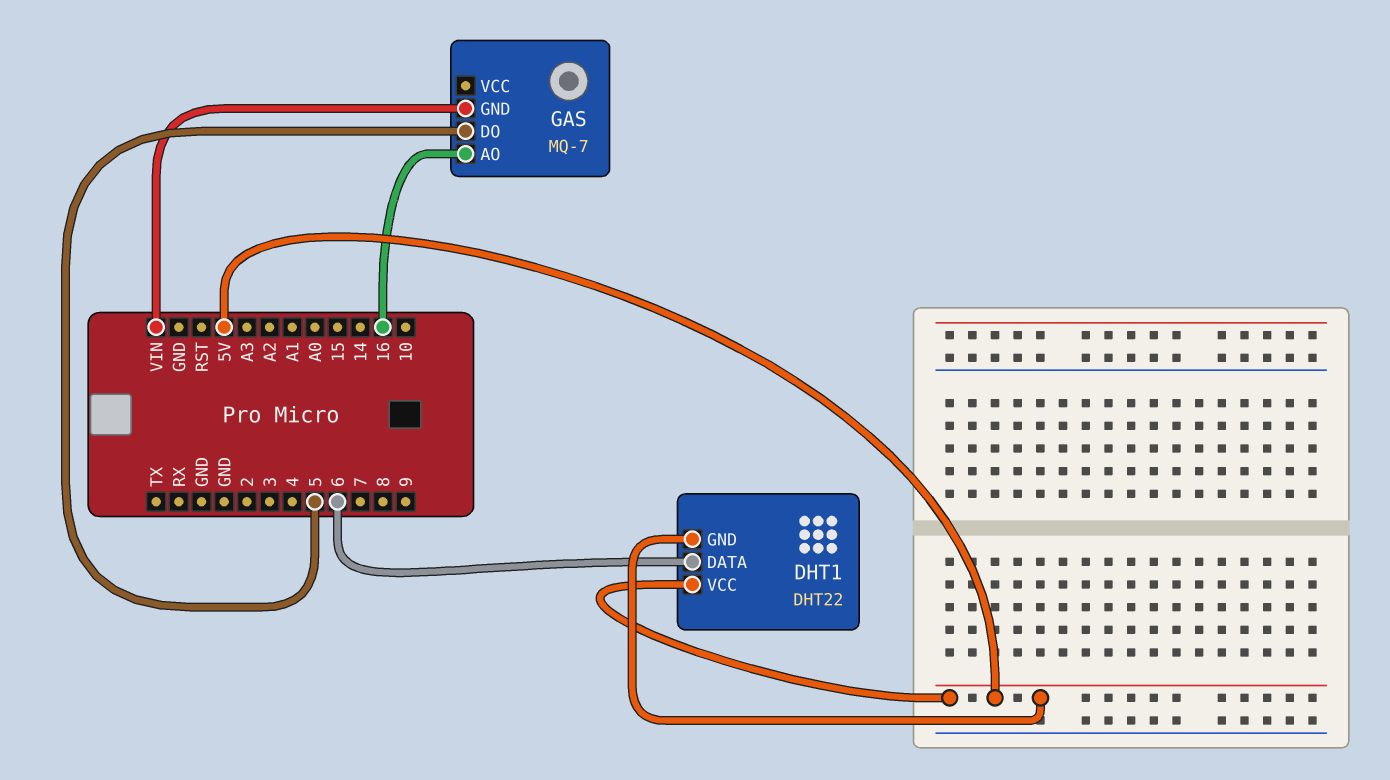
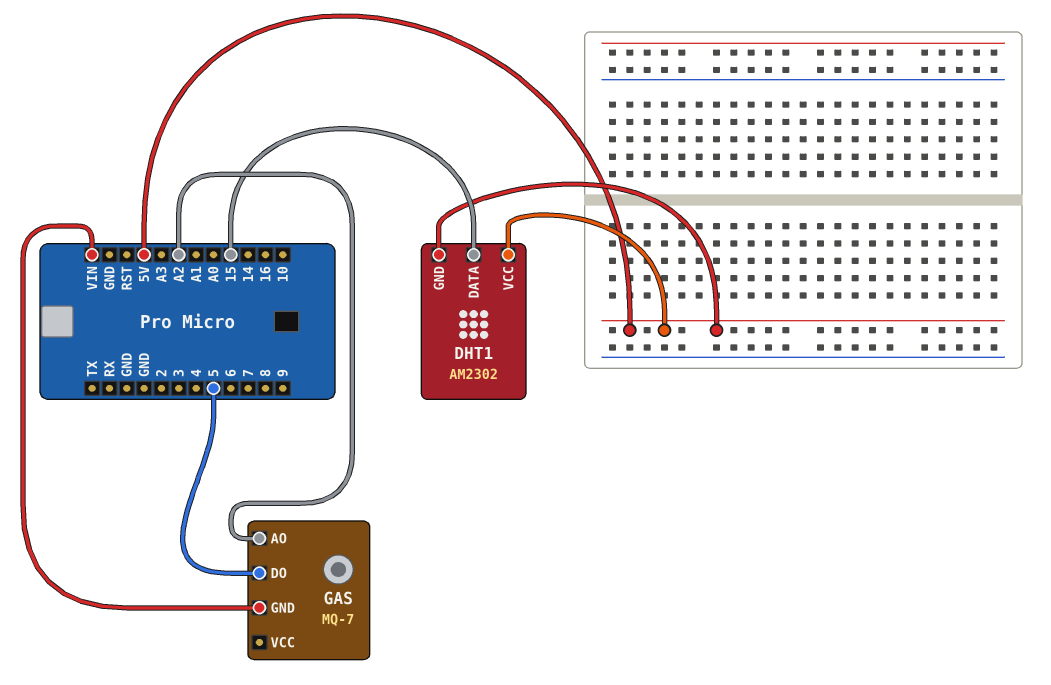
DHT1: DHT22 -> AM2302
DHT1 pin DATA: 6 -> 15
GAS pin AO: 16 -> A2

